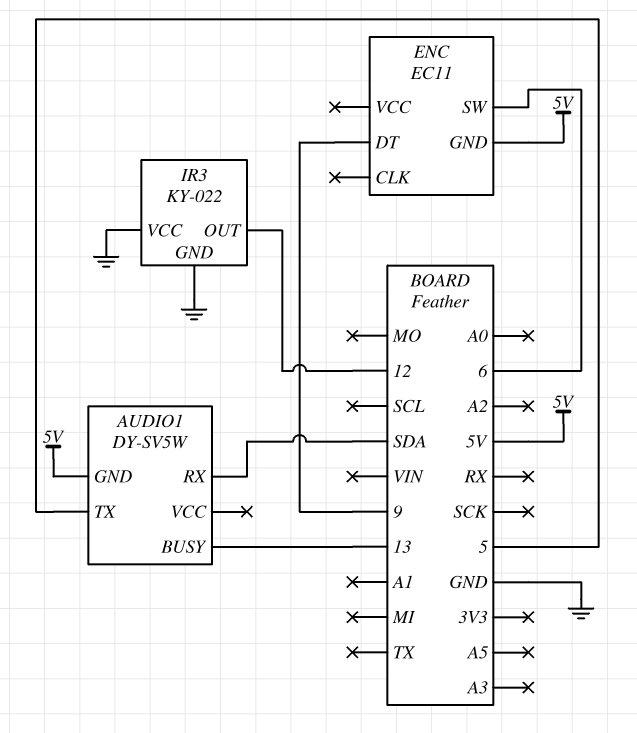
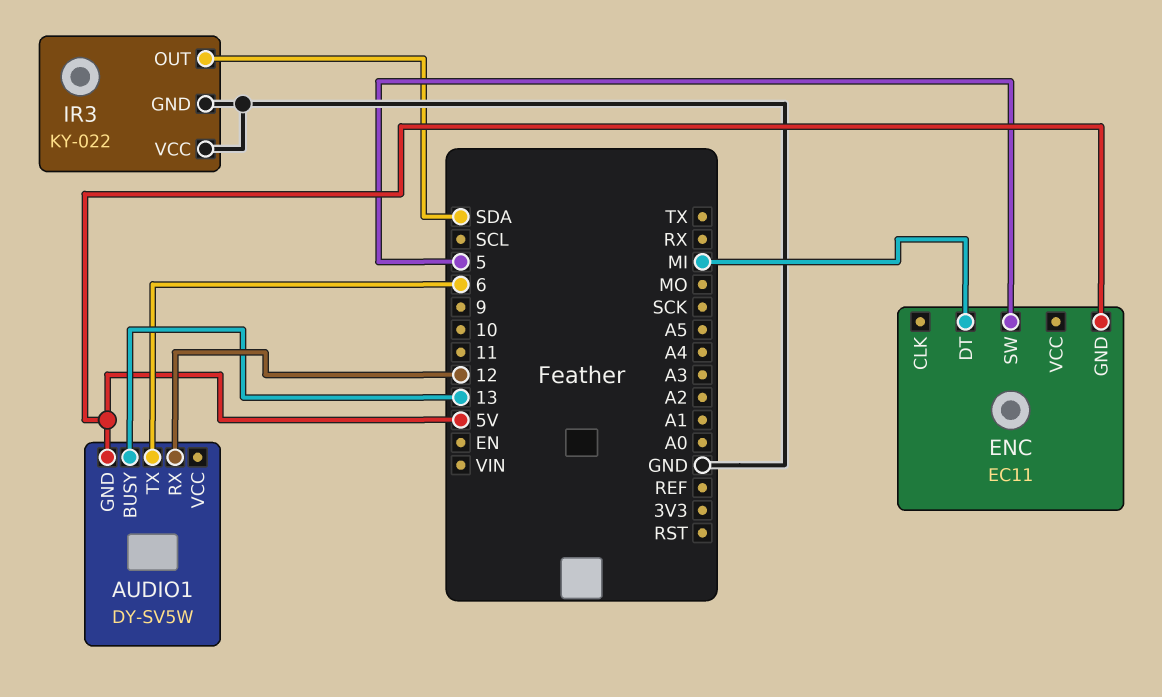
AUDIO1 pin RX: SDA -> 12
AUDIO1 pin TX: 5 -> 6
ENC pin DT: 9 -> MI
ENC pin SW: 6 -> 5
IR3 pin OUT: 12 -> SDA

